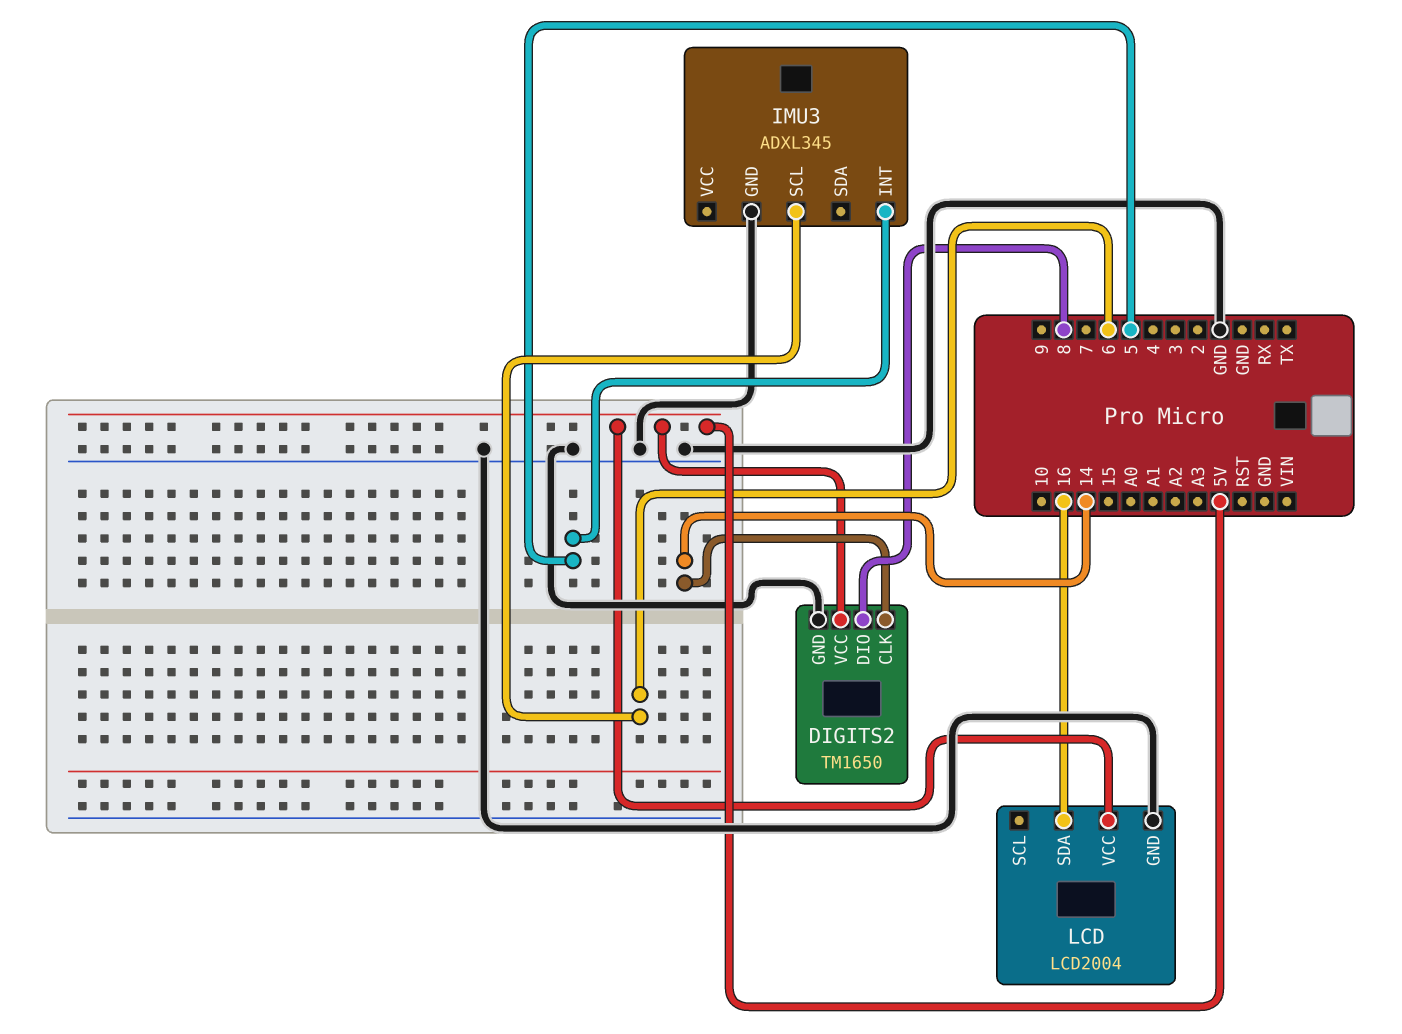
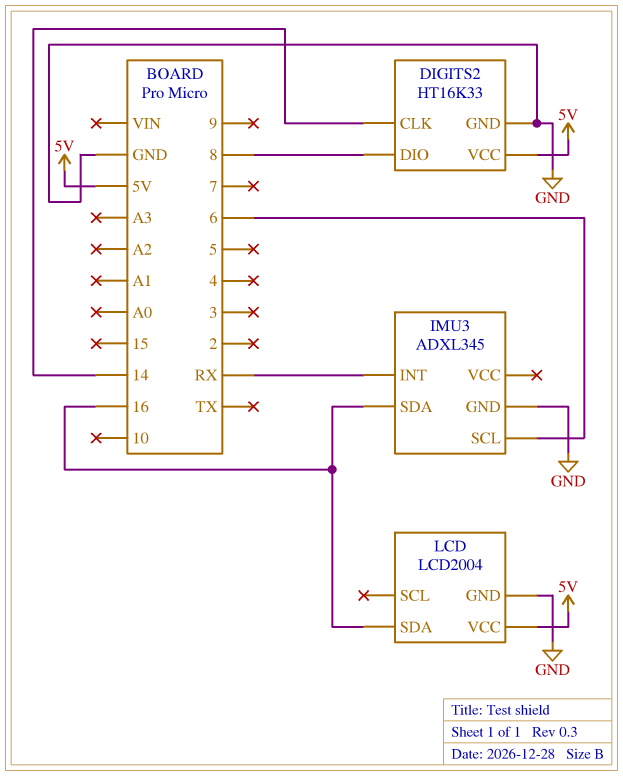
DIGITS2: TM1650 -> HT16K33
IMU3 pin INT: 5 -> RX
IMU3 pin SDA: none -> 16

